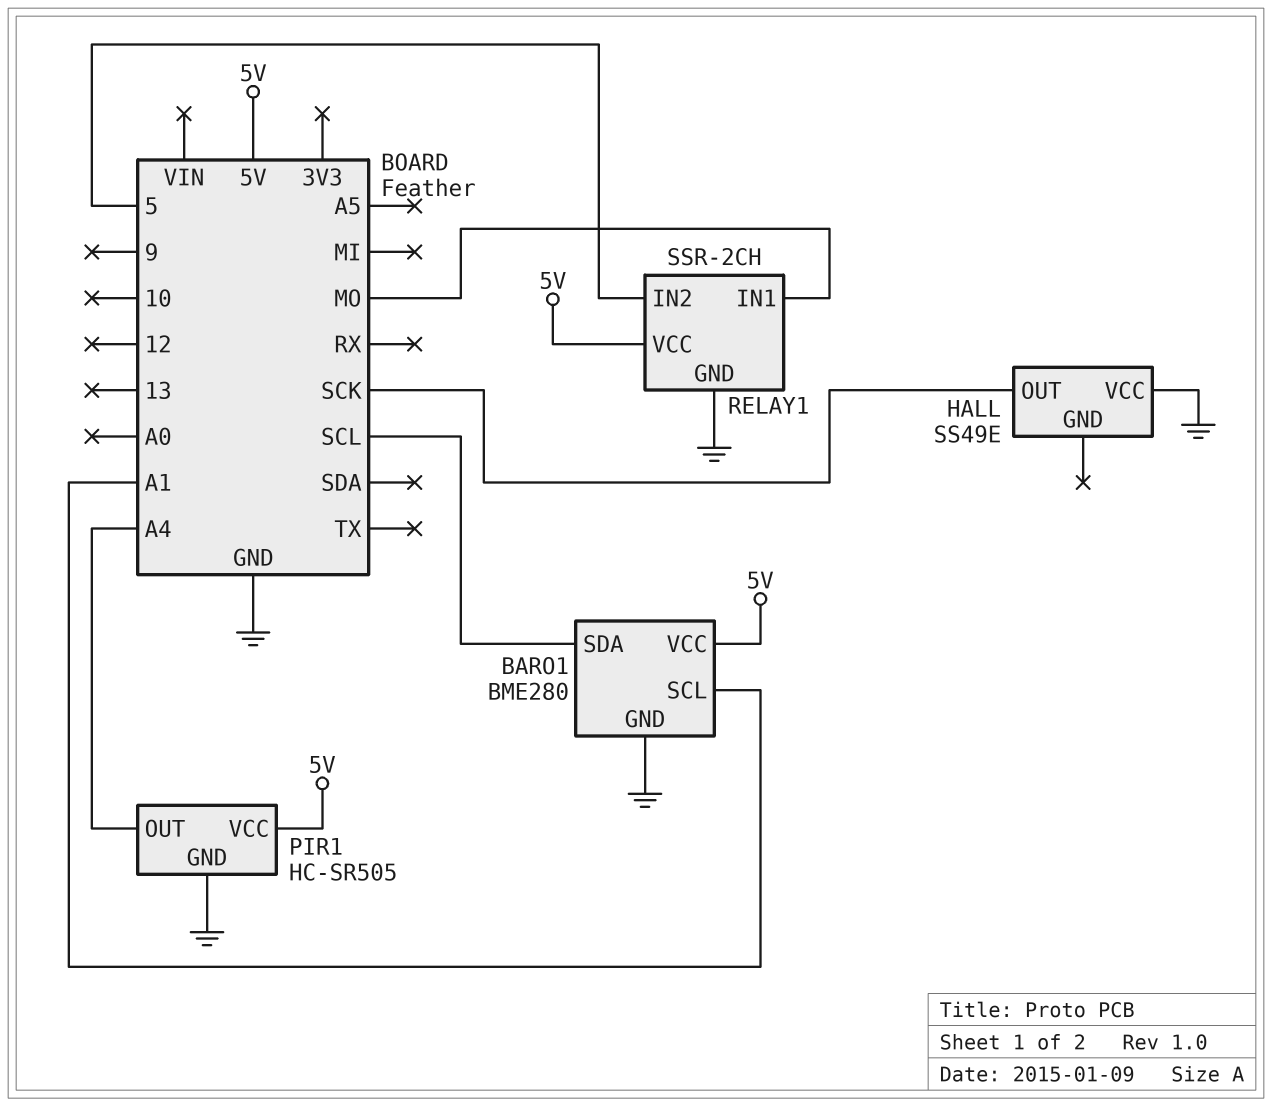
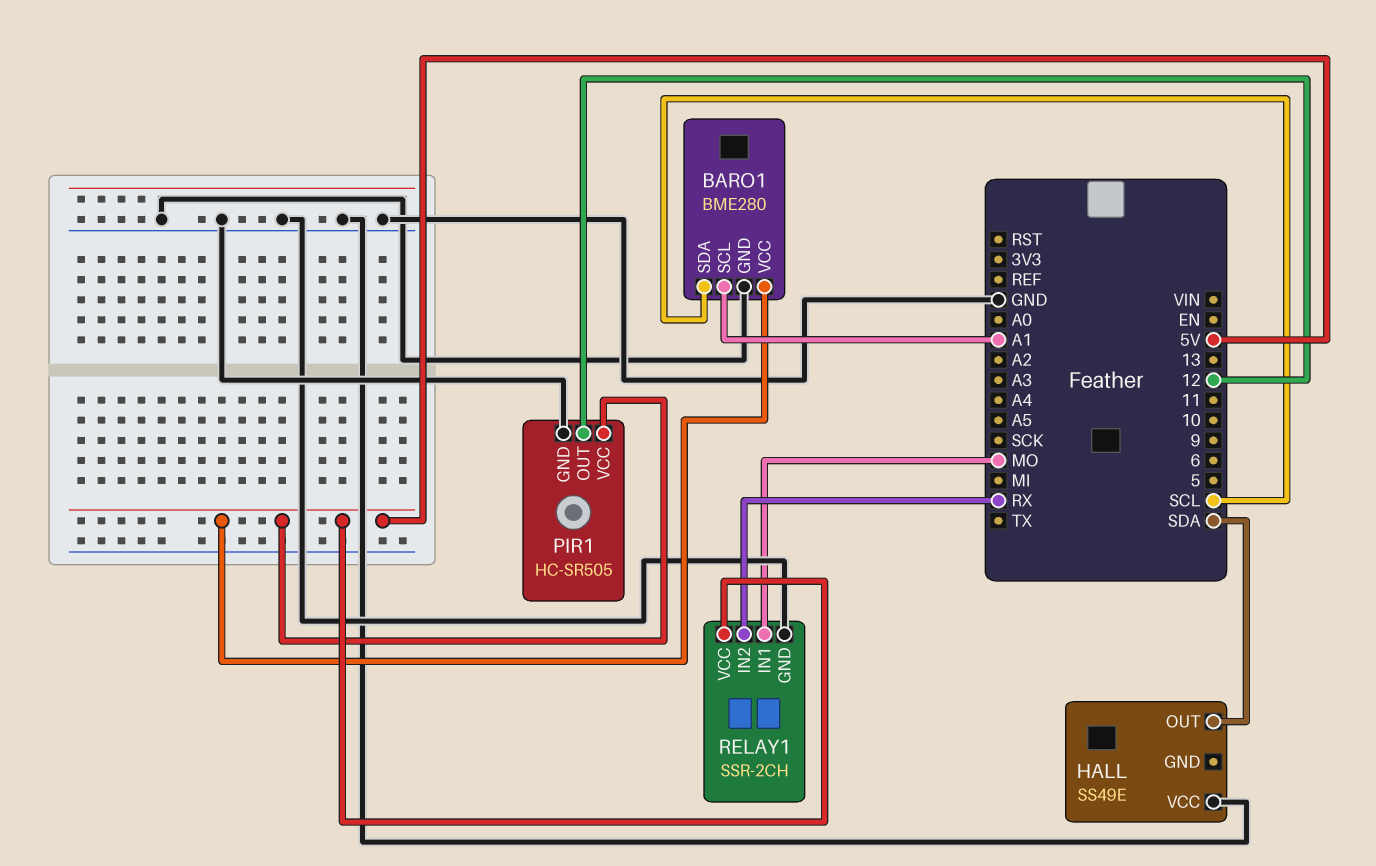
HALL pin OUT: SCK -> SDA
PIR1 pin OUT: A4 -> 12
RELAY1 pin IN2: 5 -> RX

